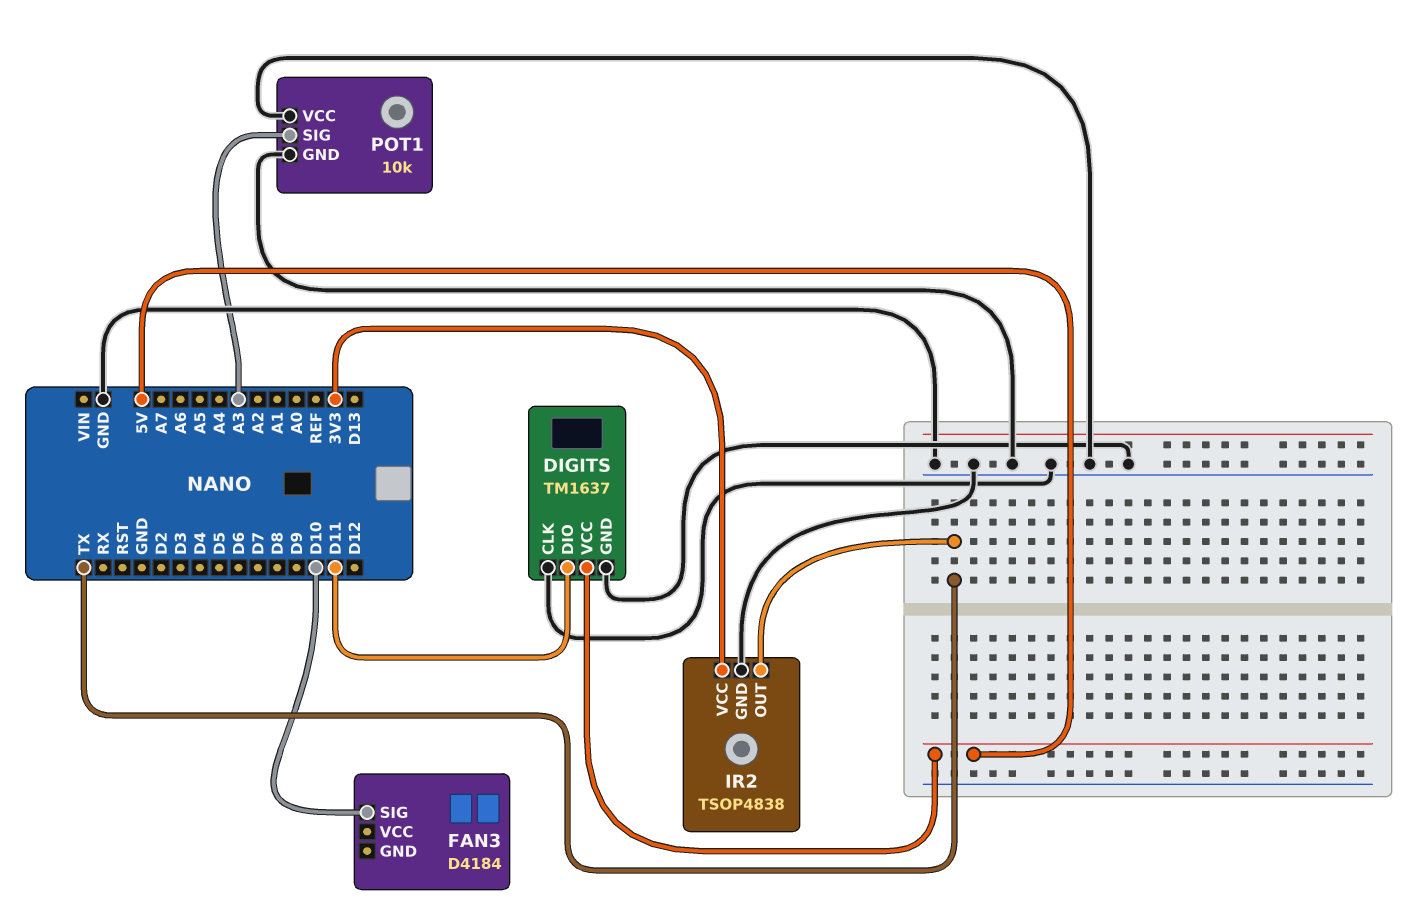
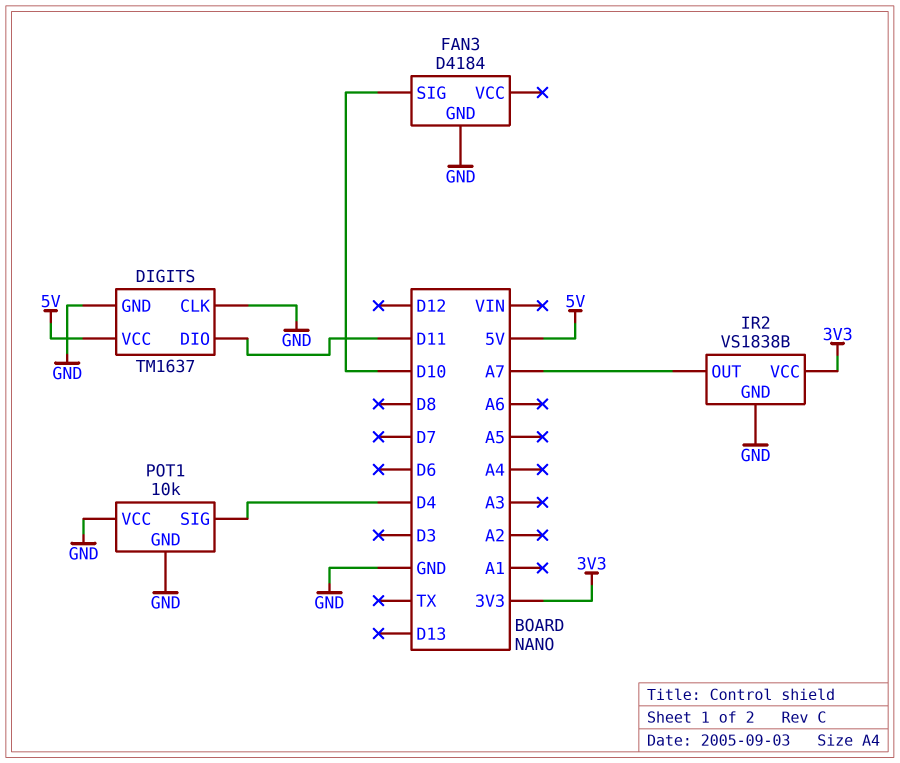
FAN3 pin GND: none -> GND
IR2: TSOP4838 -> VS1838B
IR2 pin OUT: TX -> A7
POT1 pin SIG: A3 -> D4

